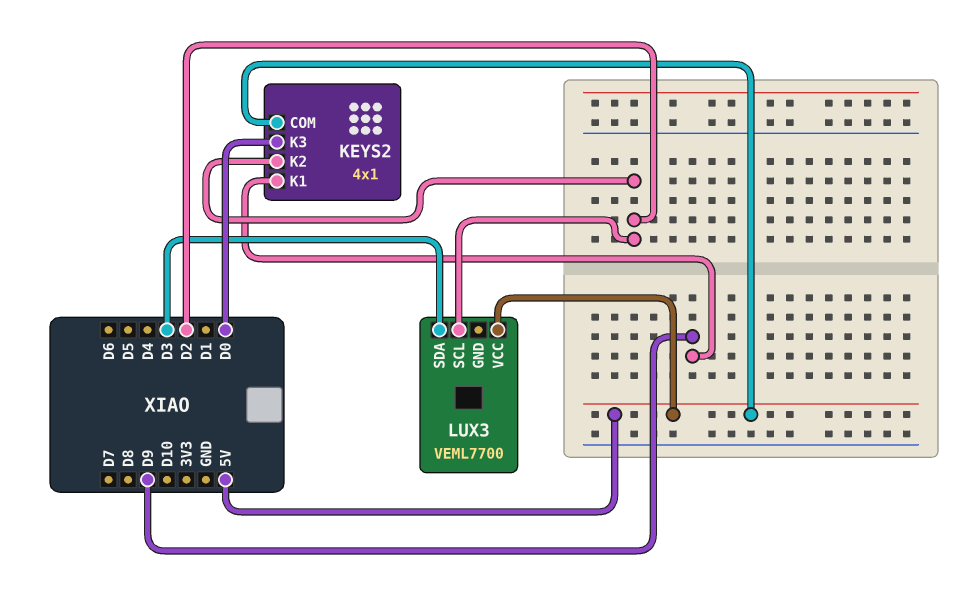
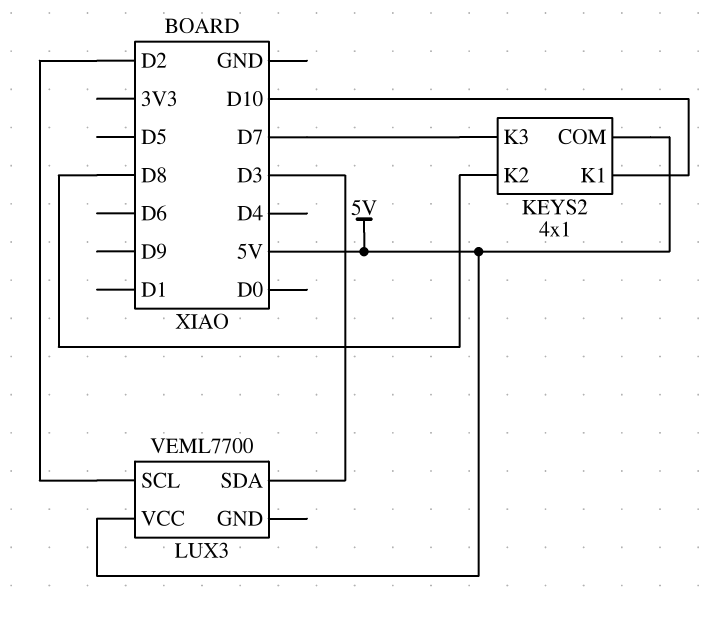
KEYS2 pin K1: D9 -> D10
KEYS2 pin K2: D2 -> D8
KEYS2 pin K3: D0 -> D7

